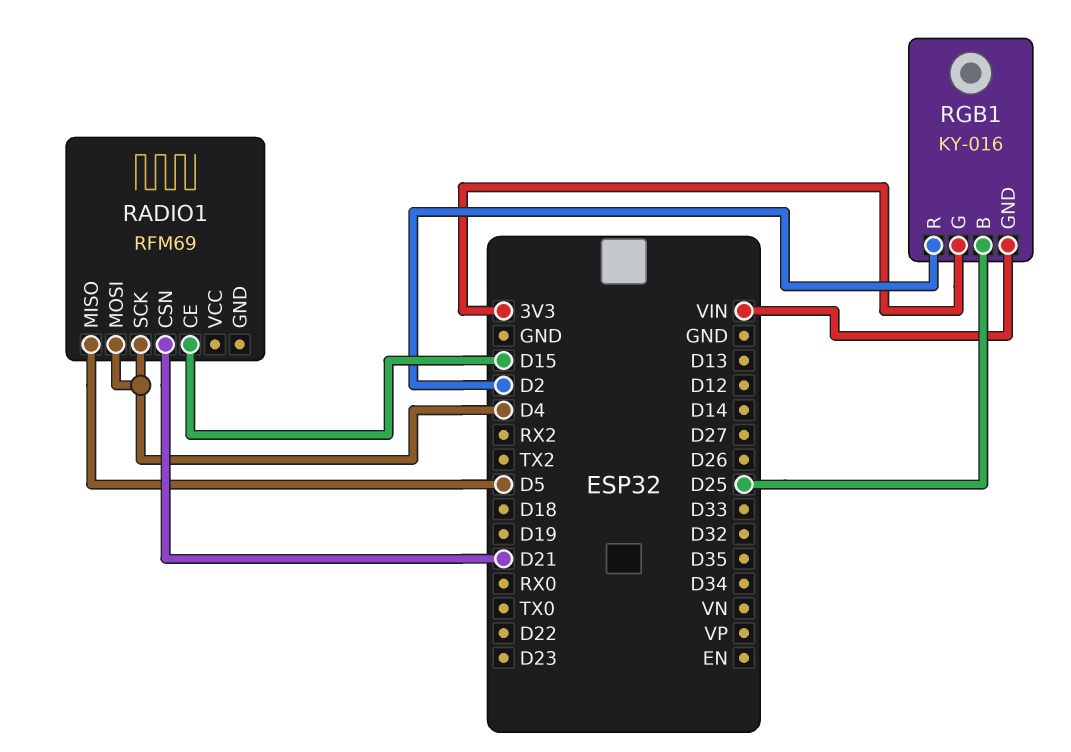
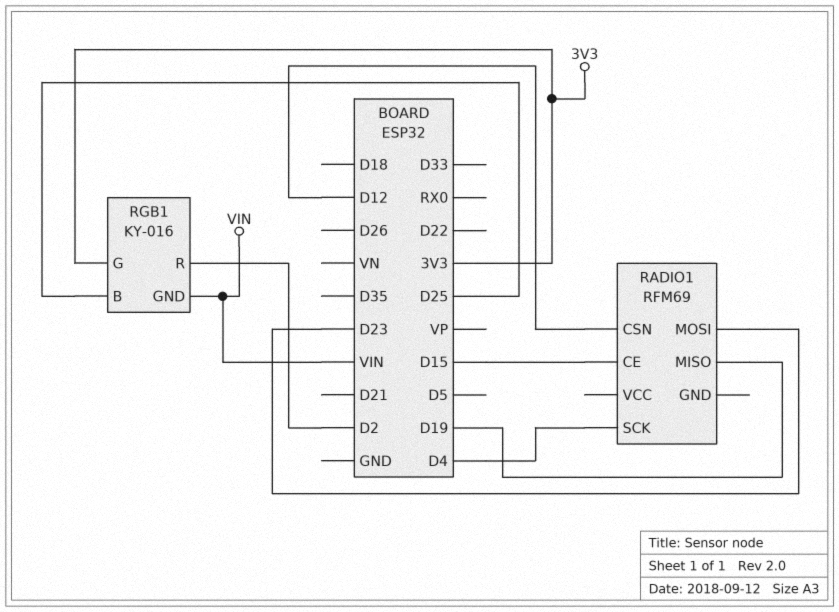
RADIO1 pin CSN: D21 -> D12
RADIO1 pin MISO: D5 -> D19
RADIO1 pin MOSI: D4 -> D23

